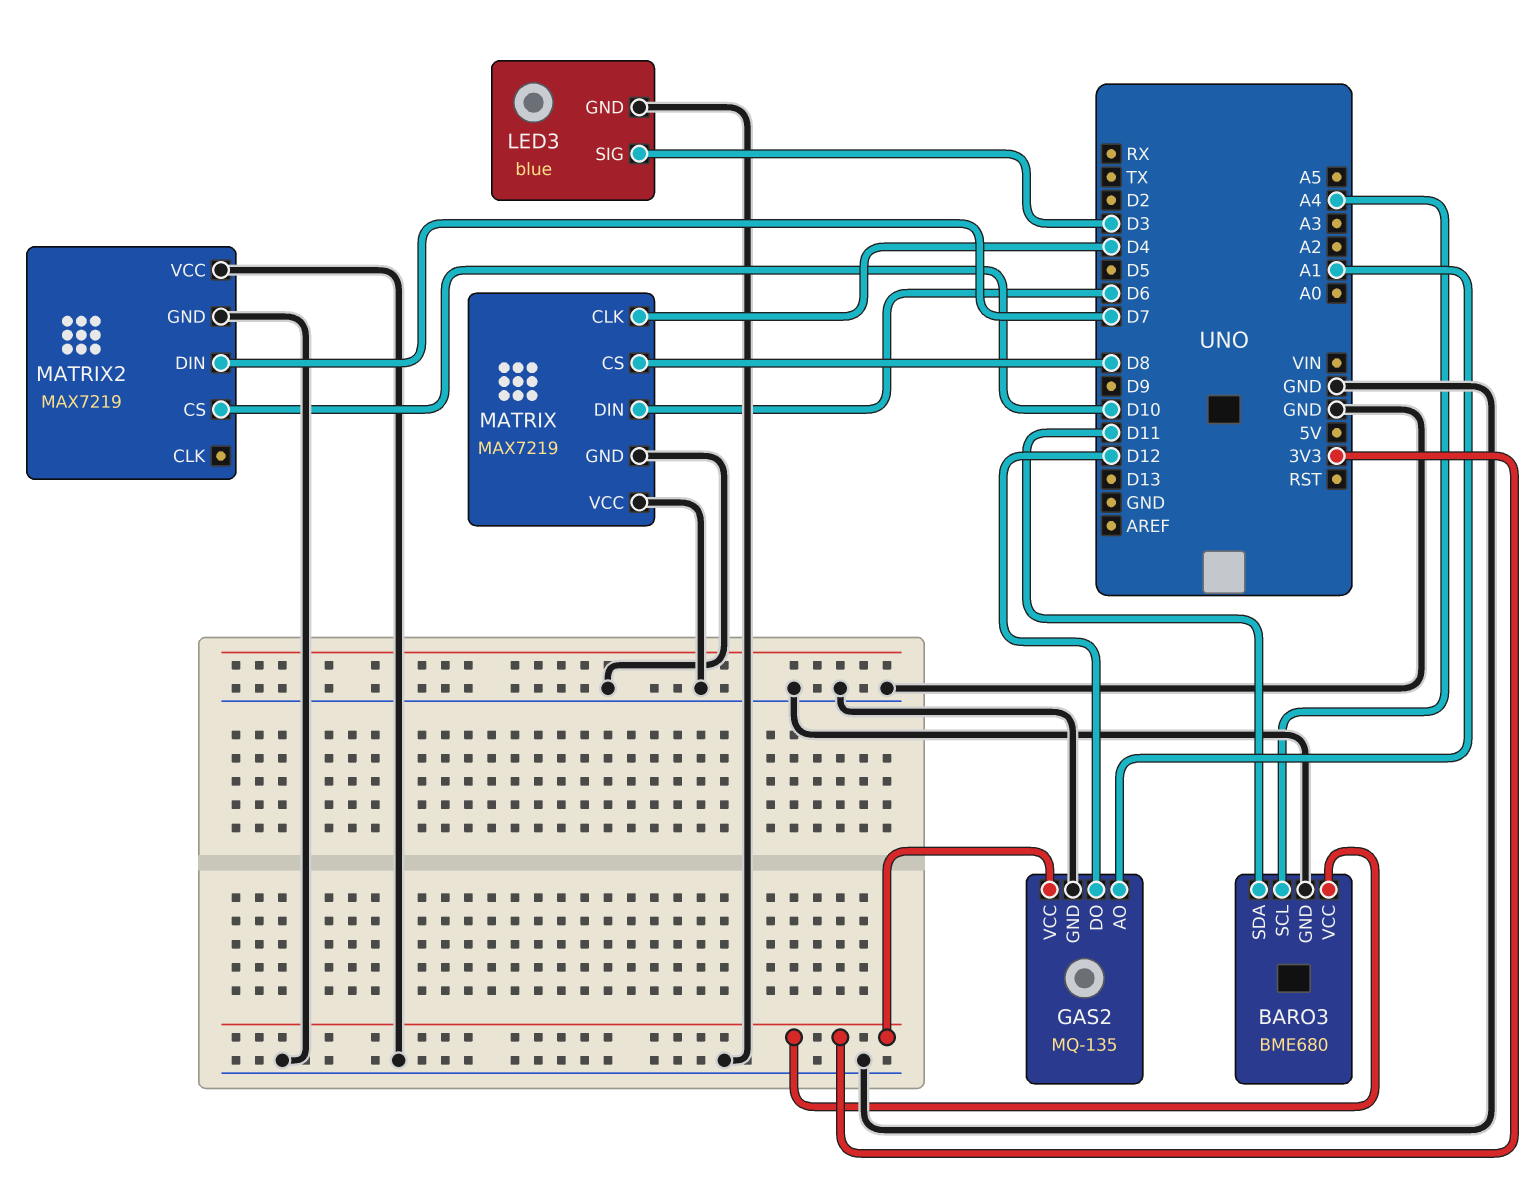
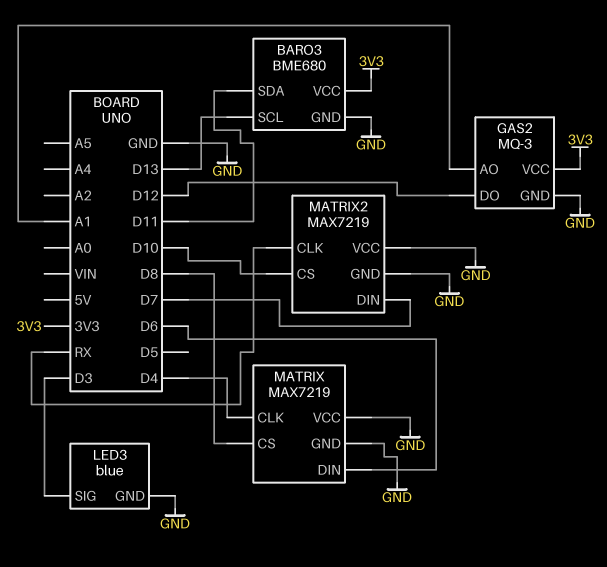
BARO3 pin SCL: A4 -> D13
GAS2: MQ-135 -> MQ-3
MATRIX2 pin CLK: none -> RX

